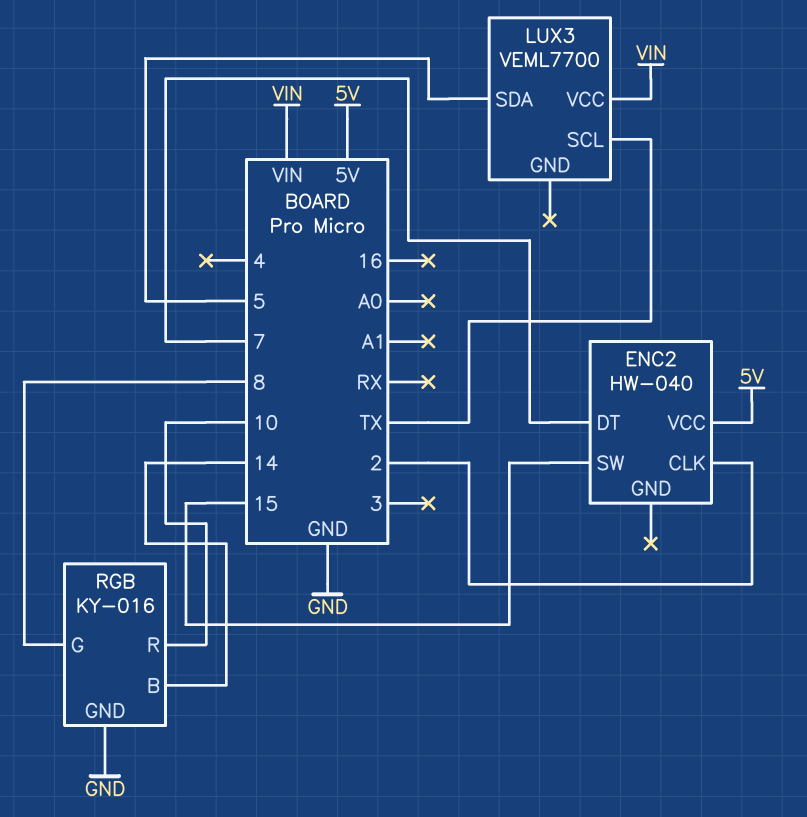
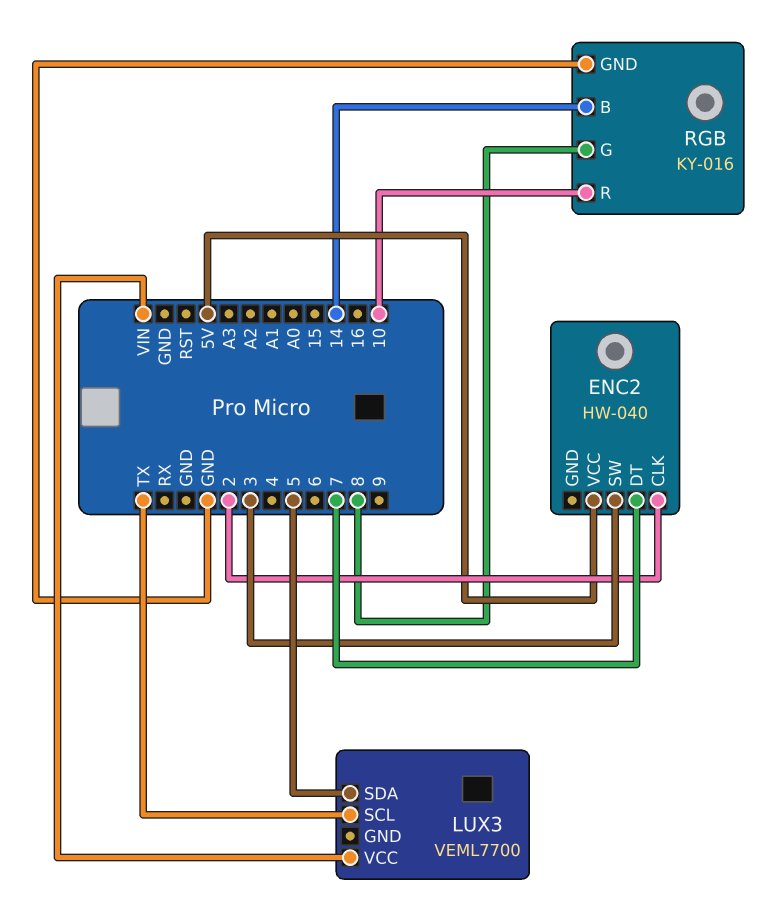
ENC2 pin SW: 15 -> 3

